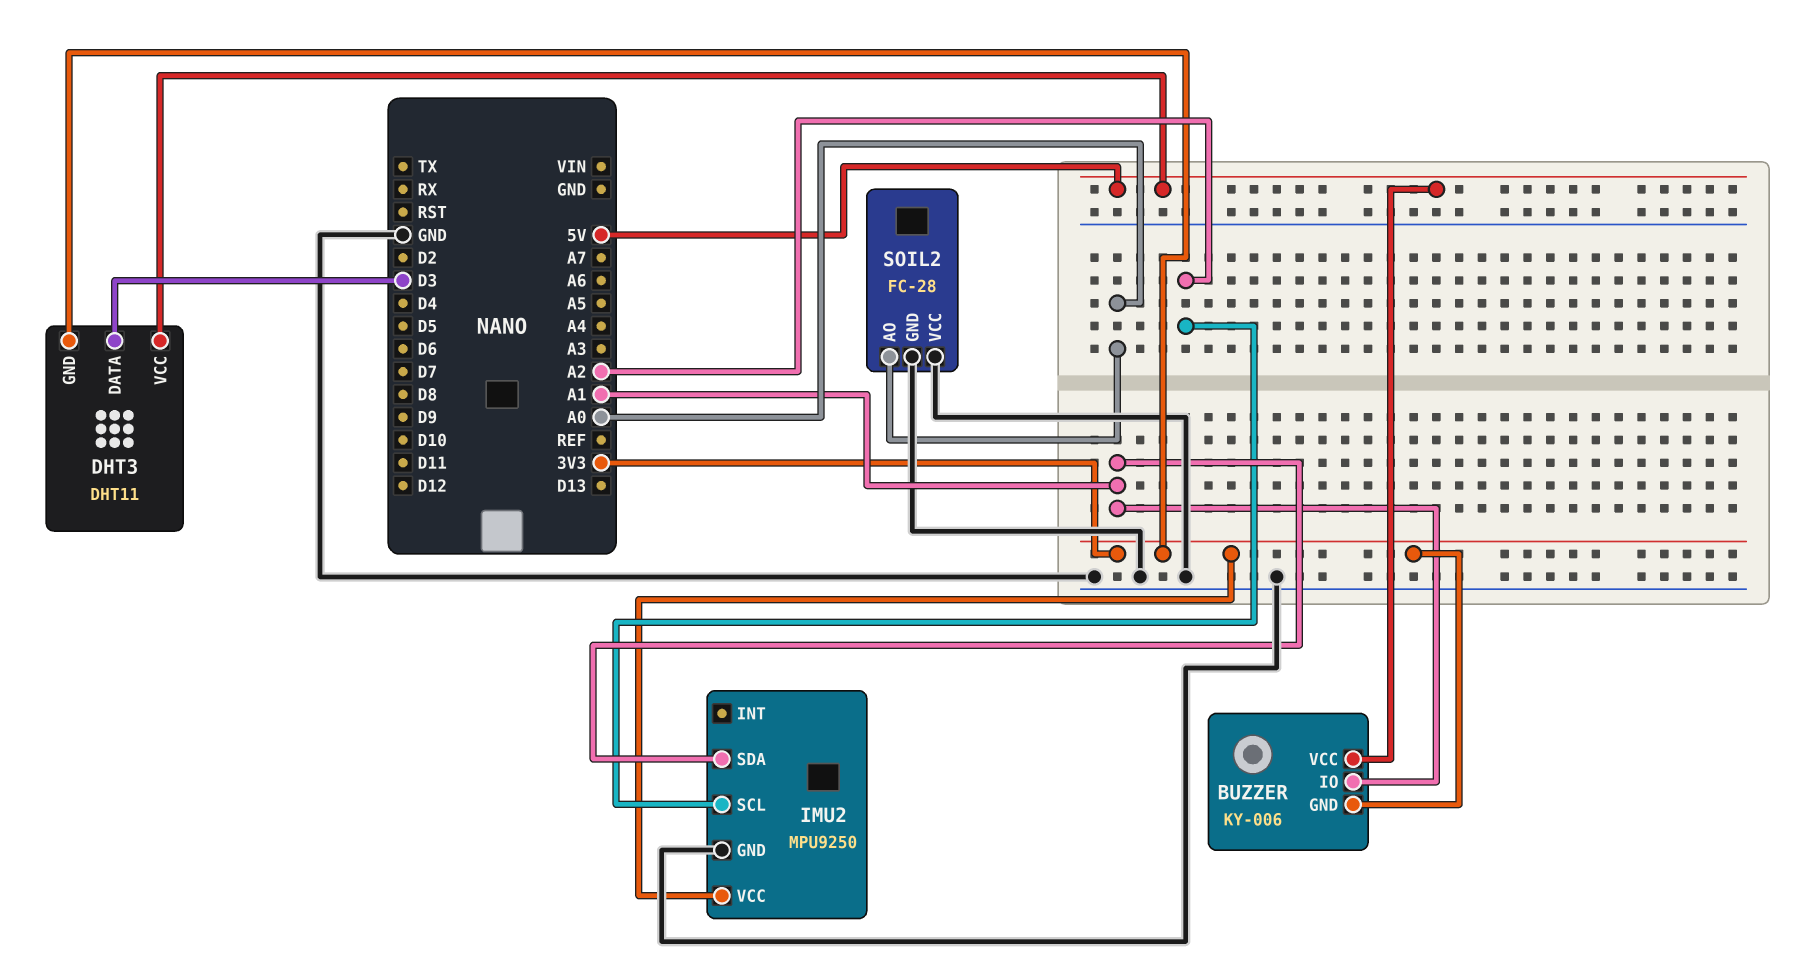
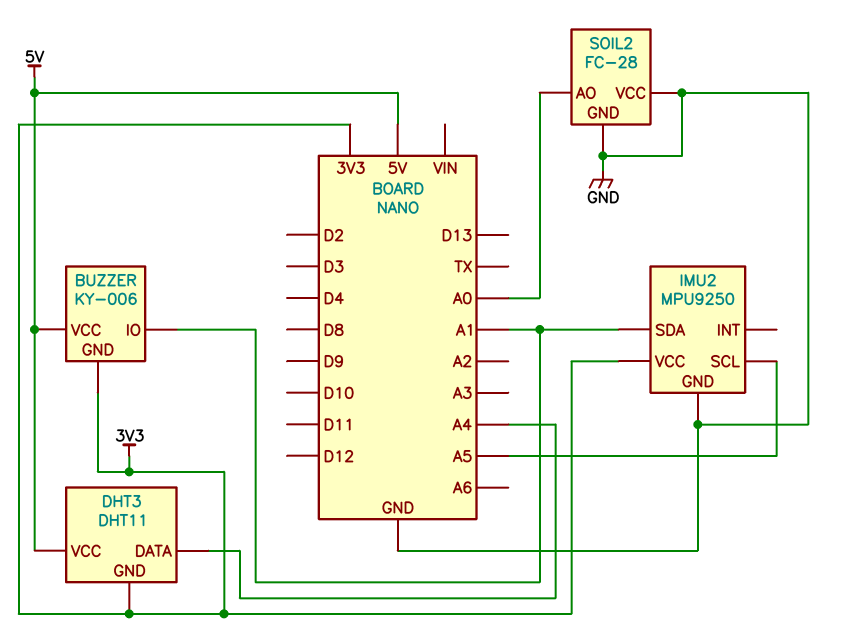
DHT3 pin DATA: D3 -> A4
IMU2 pin SCL: A2 -> A5

